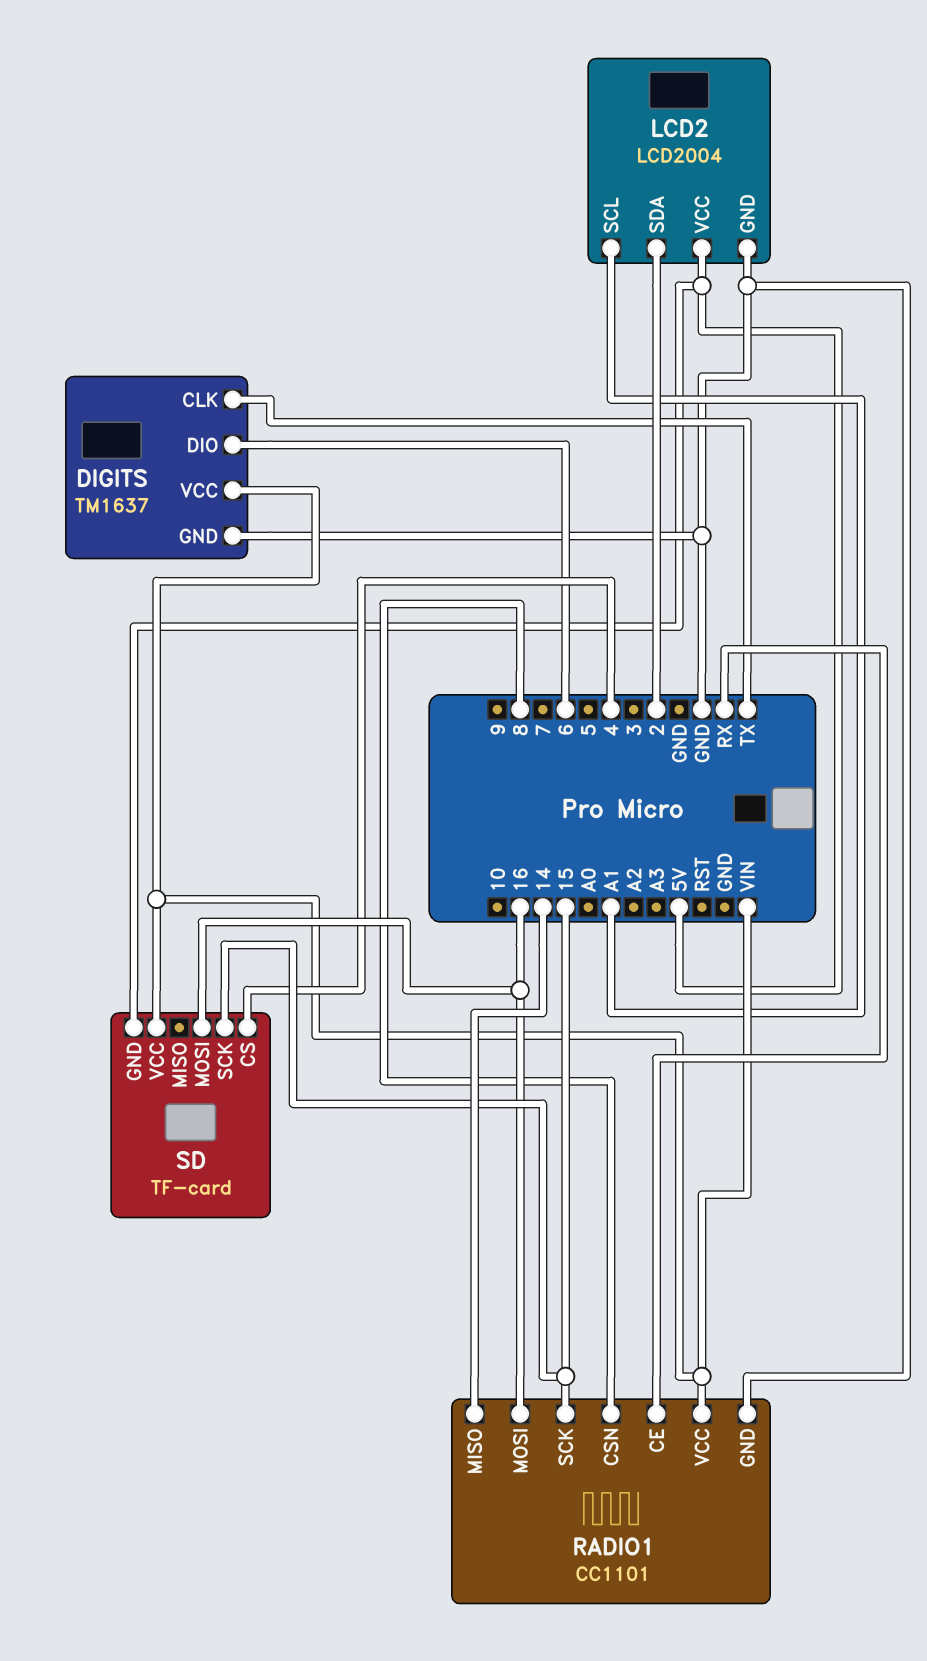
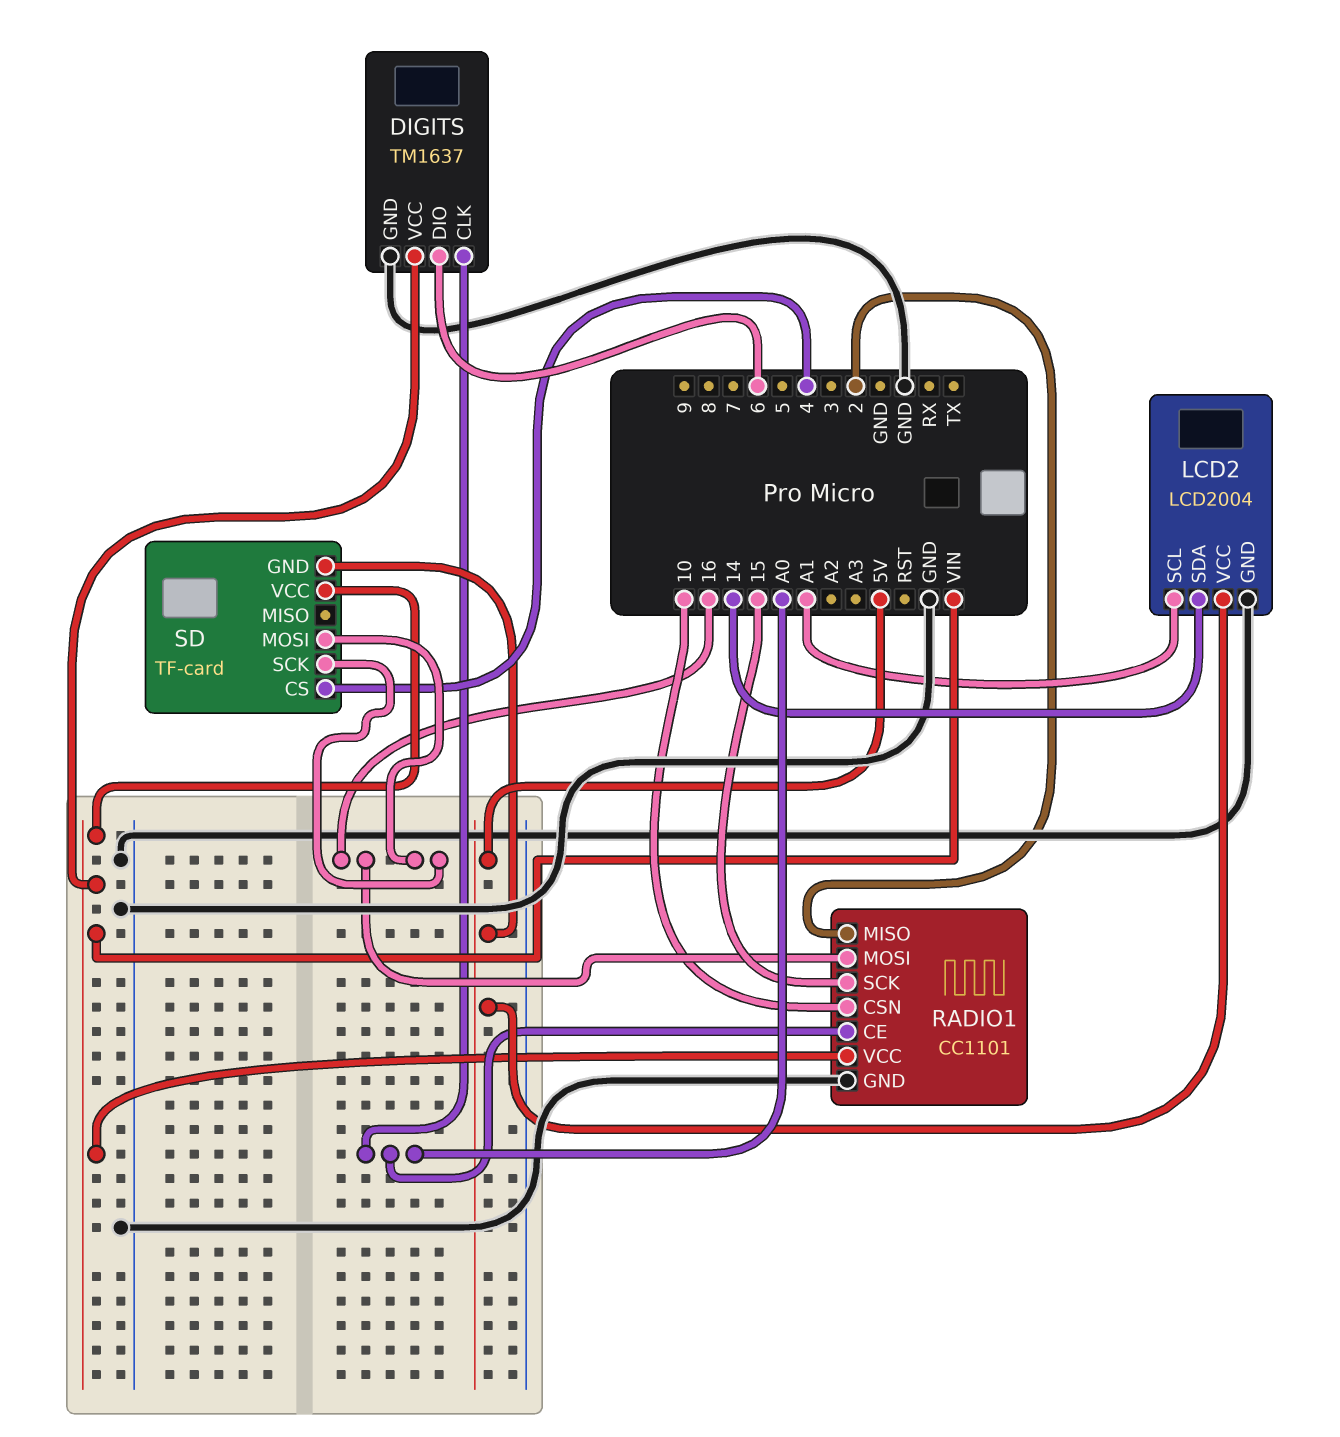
DIGITS pin CLK: TX -> A0
LCD2 pin SDA: 2 -> 14
RADIO1 pin CE: RX -> A0
RADIO1 pin CSN: 8 -> 10
RADIO1 pin MISO: 14 -> 2
SD pin SCK: 15 -> 16

